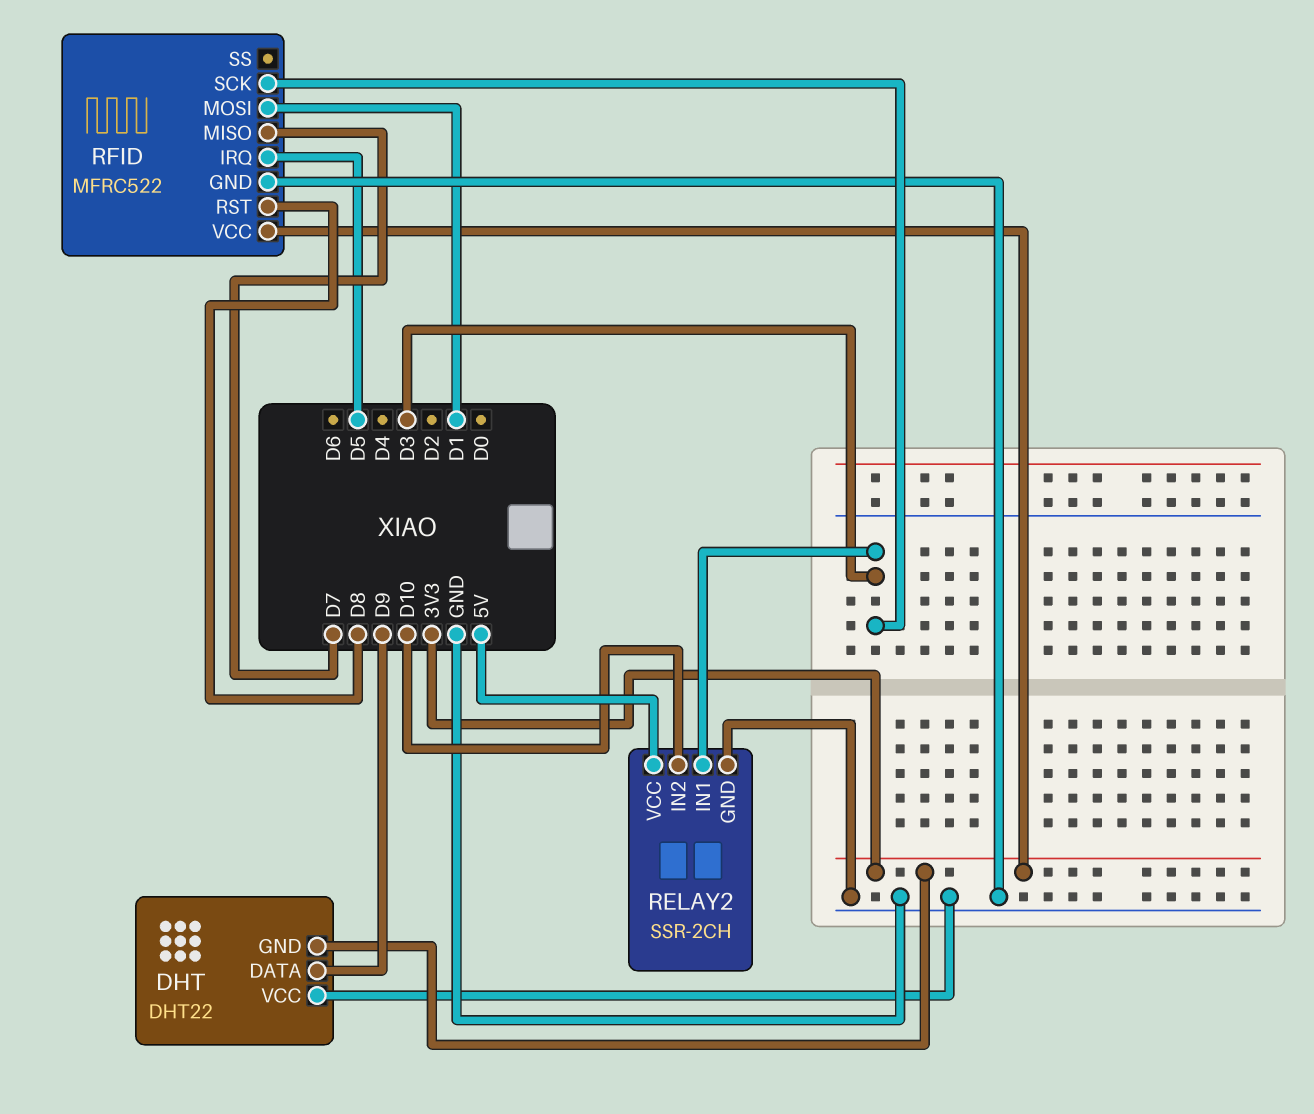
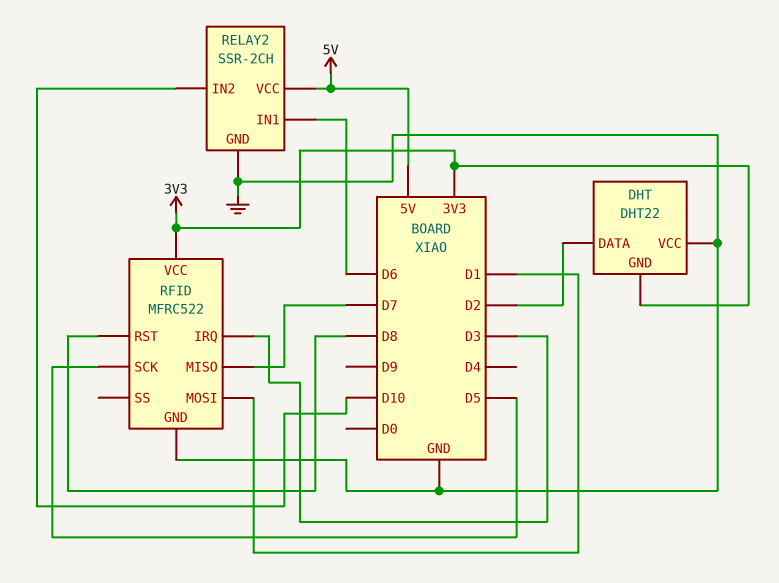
DHT pin DATA: D9 -> D2
RELAY2 pin IN1: D3 -> D6
RFID pin IRQ: D5 -> D3
RFID pin SCK: D3 -> D5

